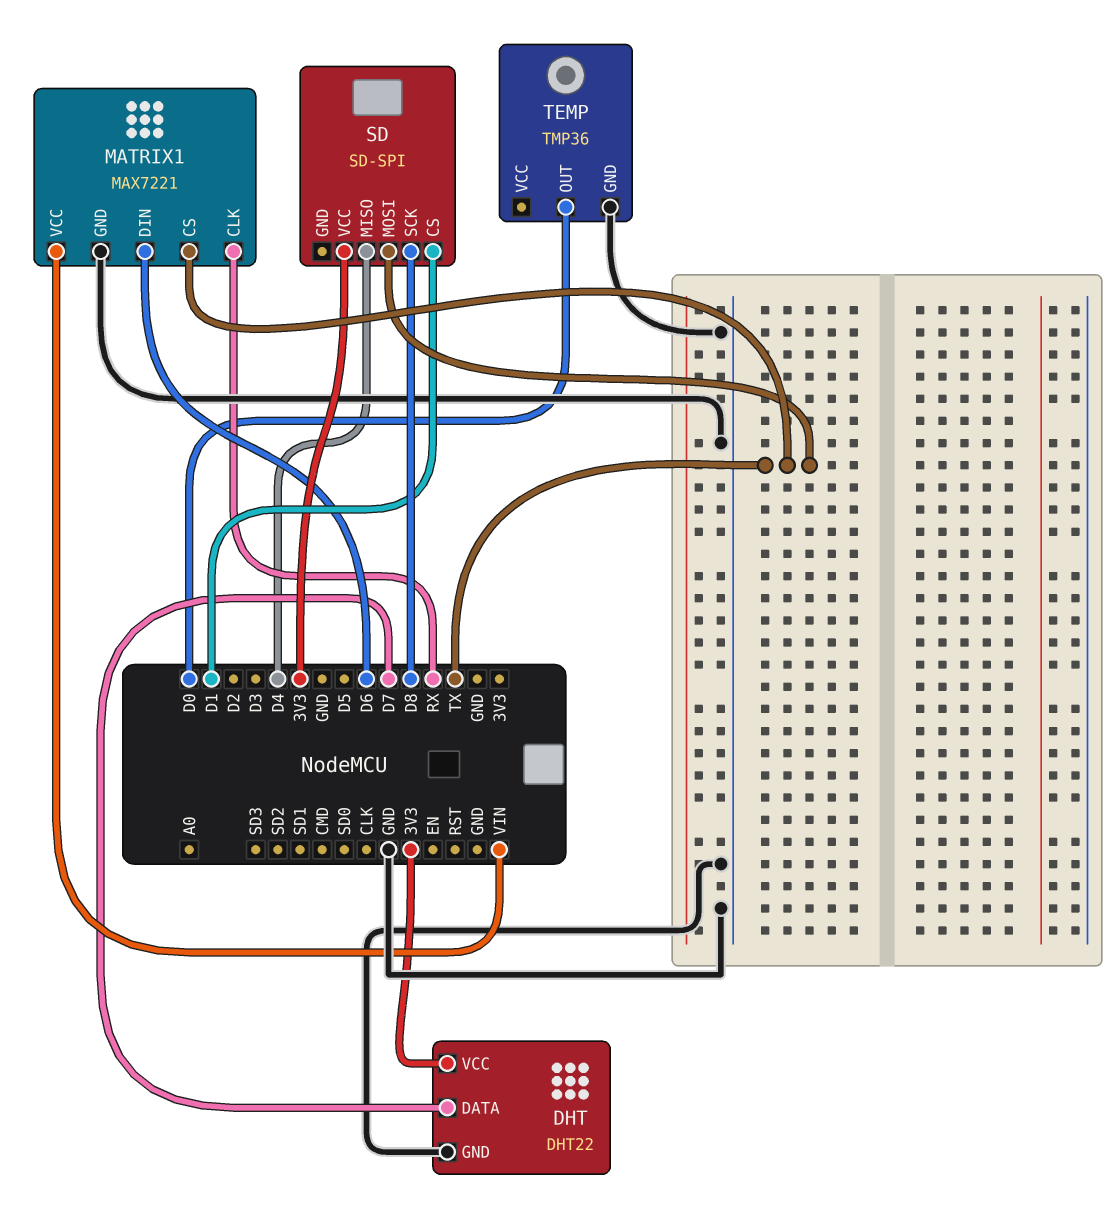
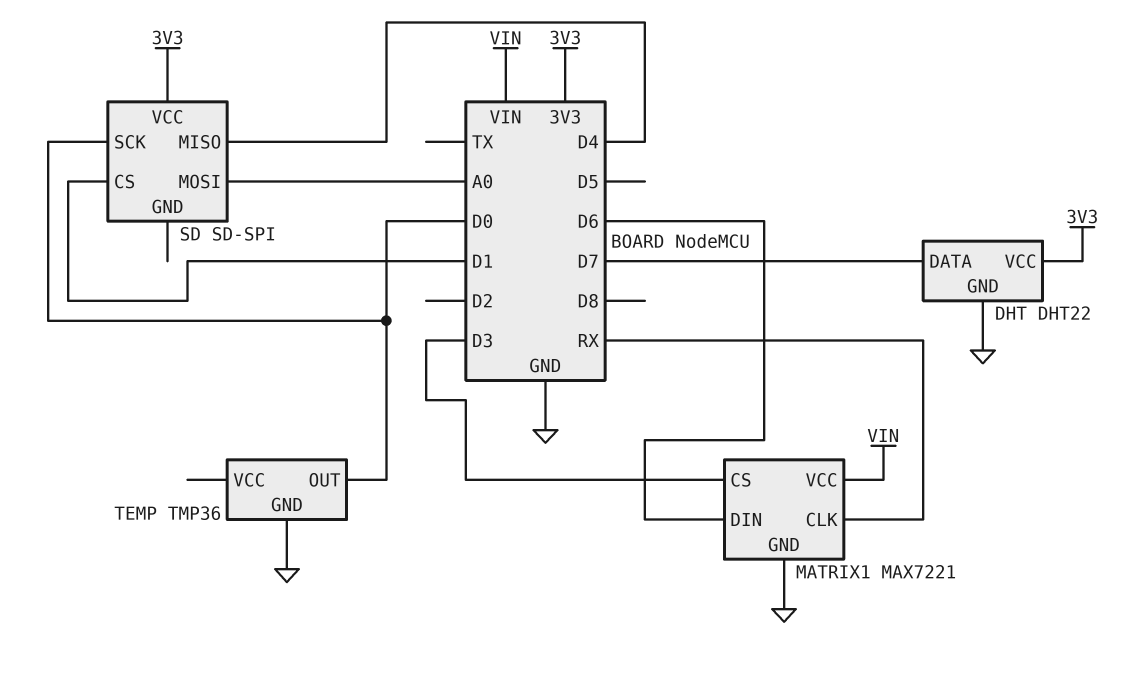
MATRIX1 pin CS: TX -> D3
SD pin MOSI: TX -> A0
SD pin SCK: D8 -> D0

